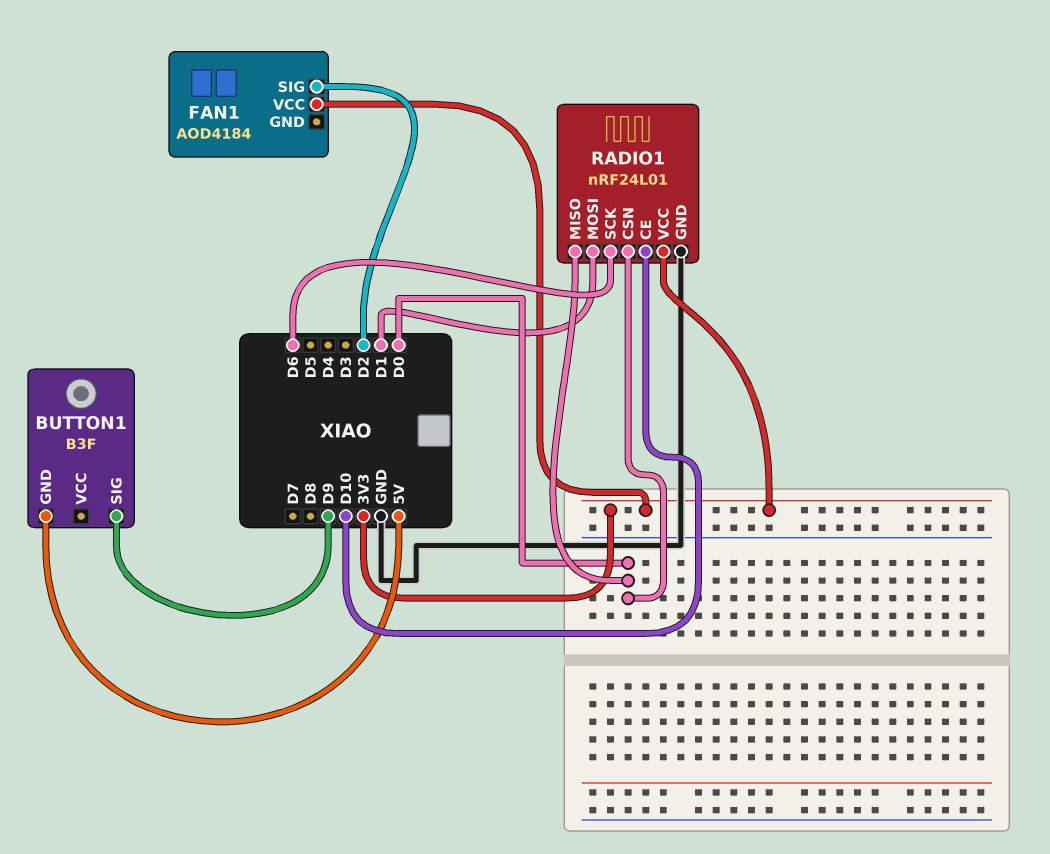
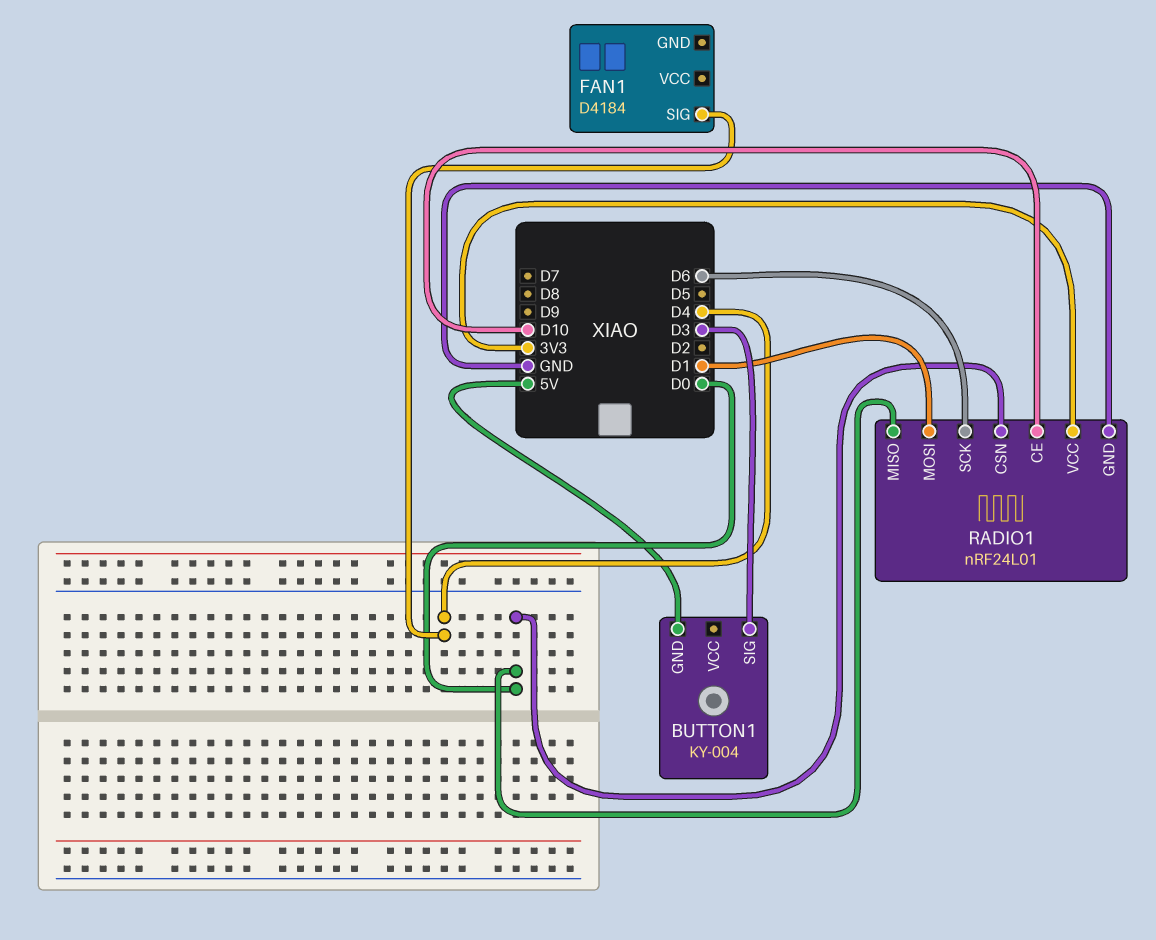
BUTTON1: B3F -> KY-004
BUTTON1 pin SIG: D9 -> D3
FAN1: AOD4184 -> D4184
FAN1 pin SIG: D2 -> D4
FAN1 pin VCC: 3V3 -> none

